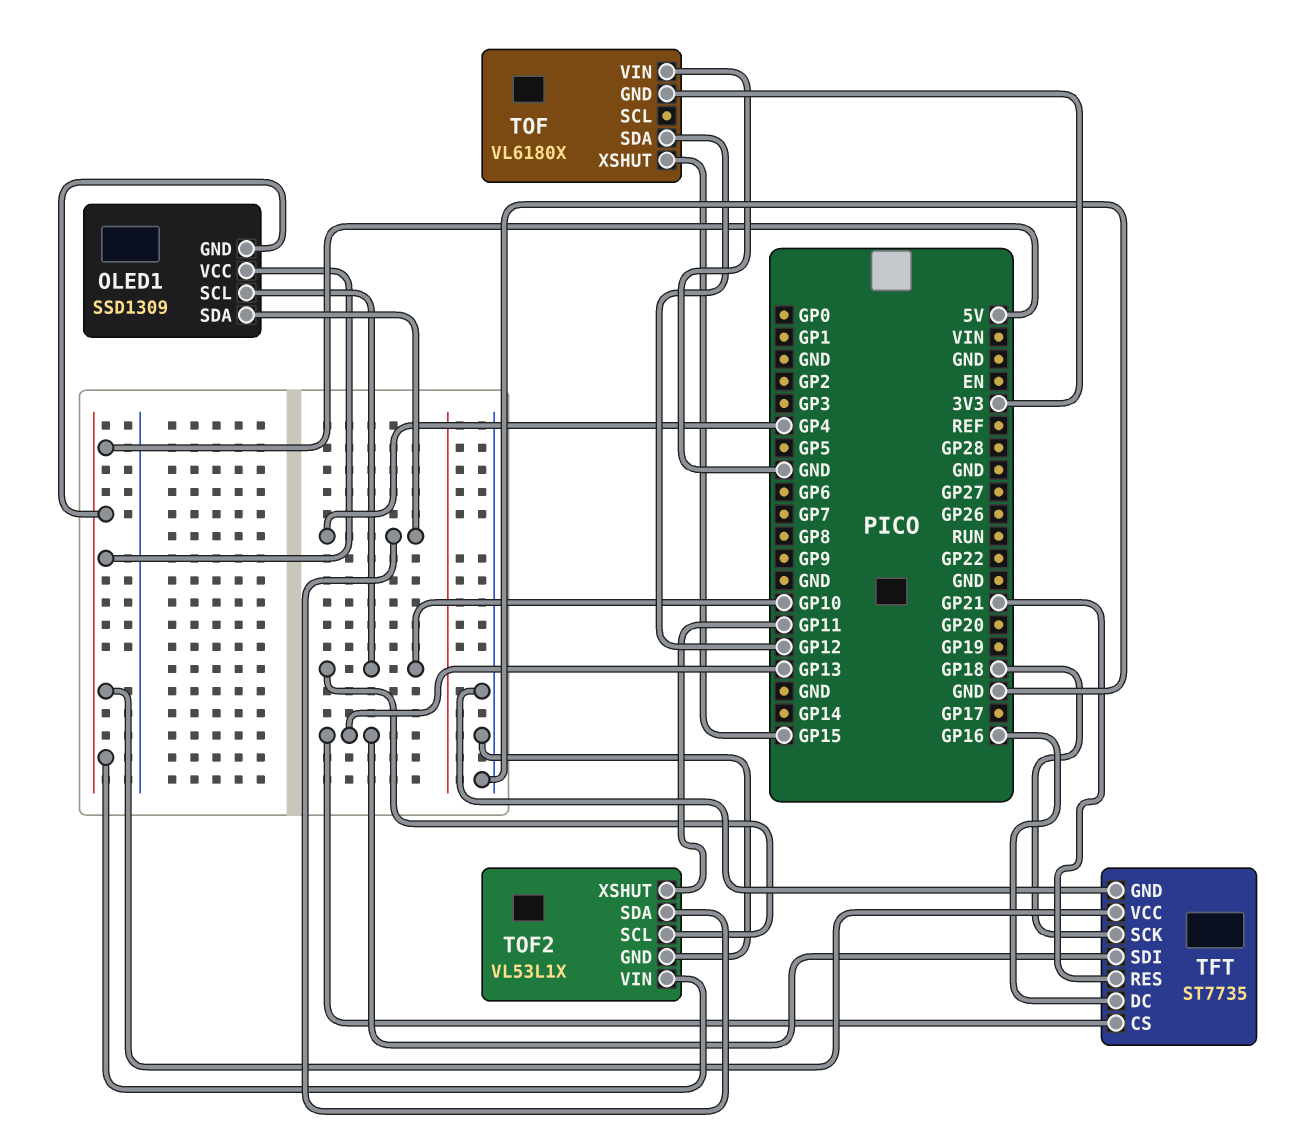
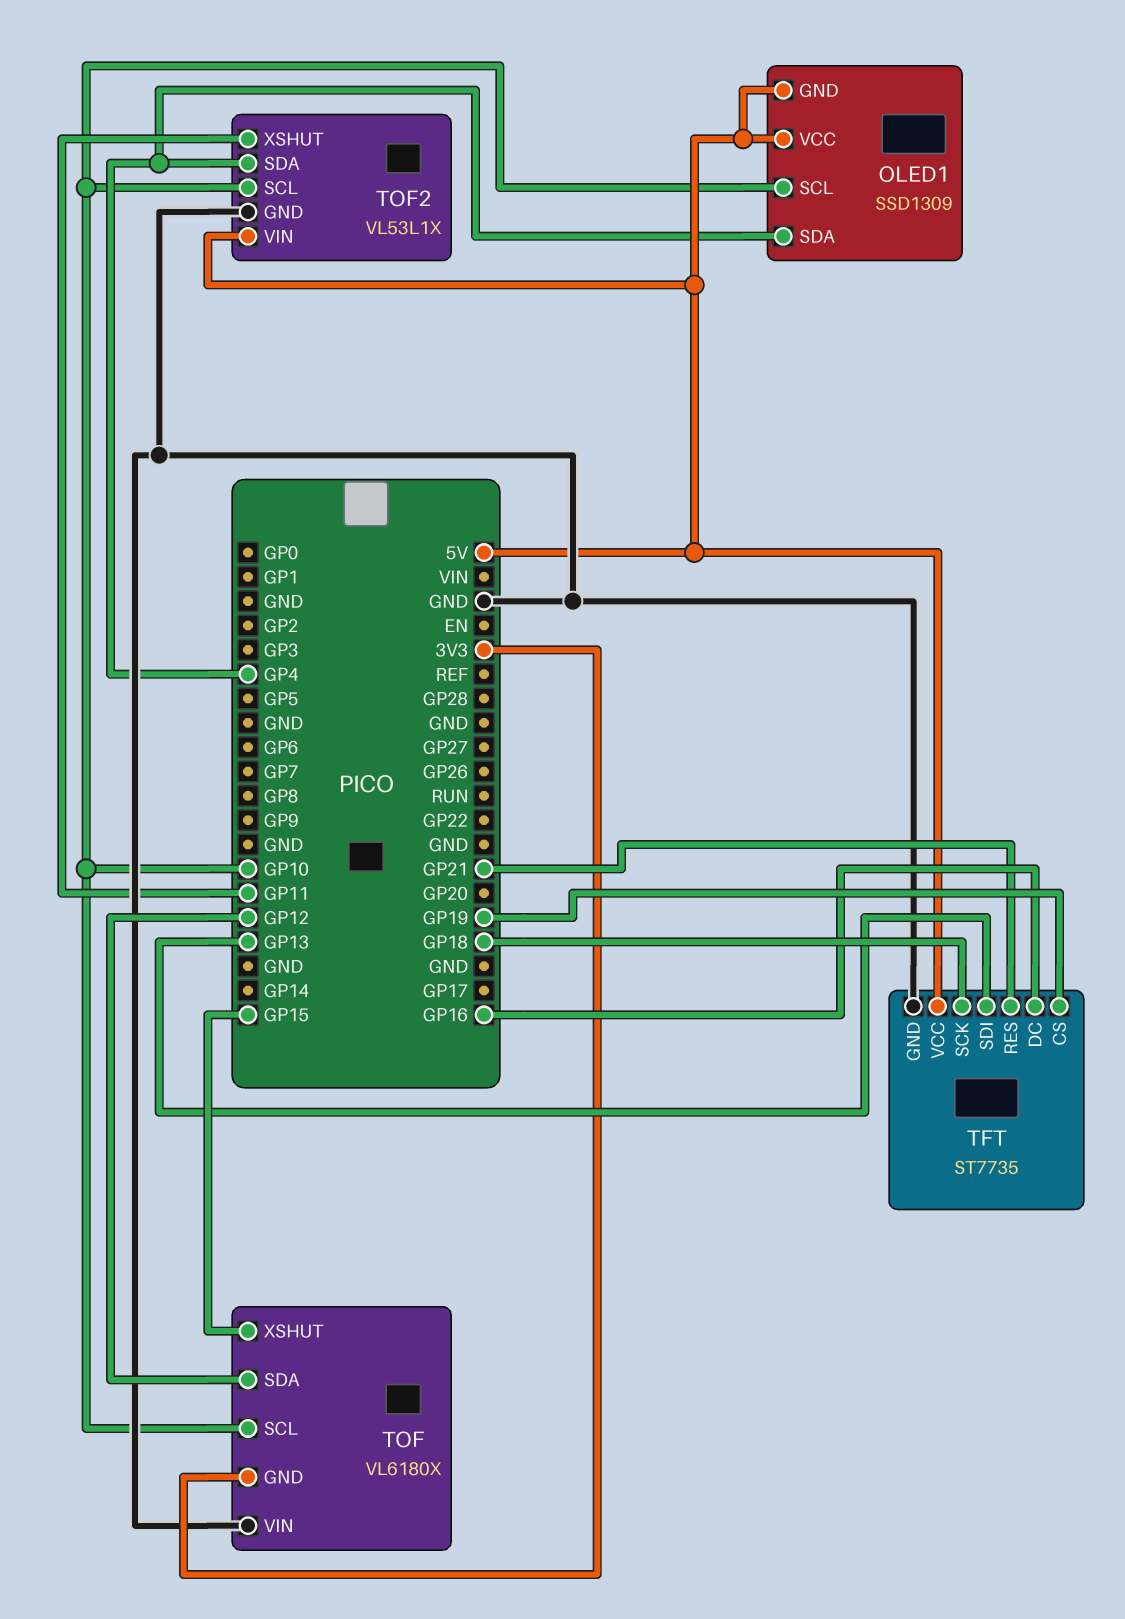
TFT pin CS: GP13 -> GP19
TOF pin SCL: none -> GP10

